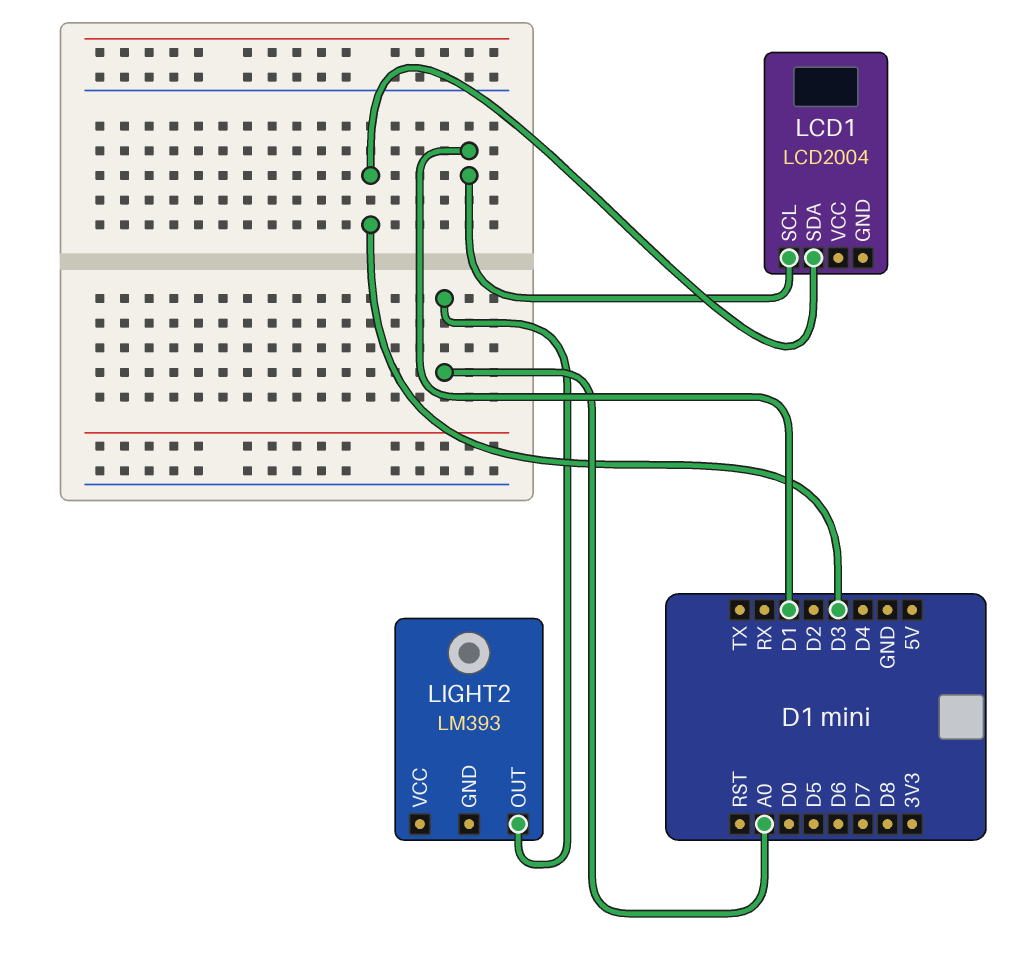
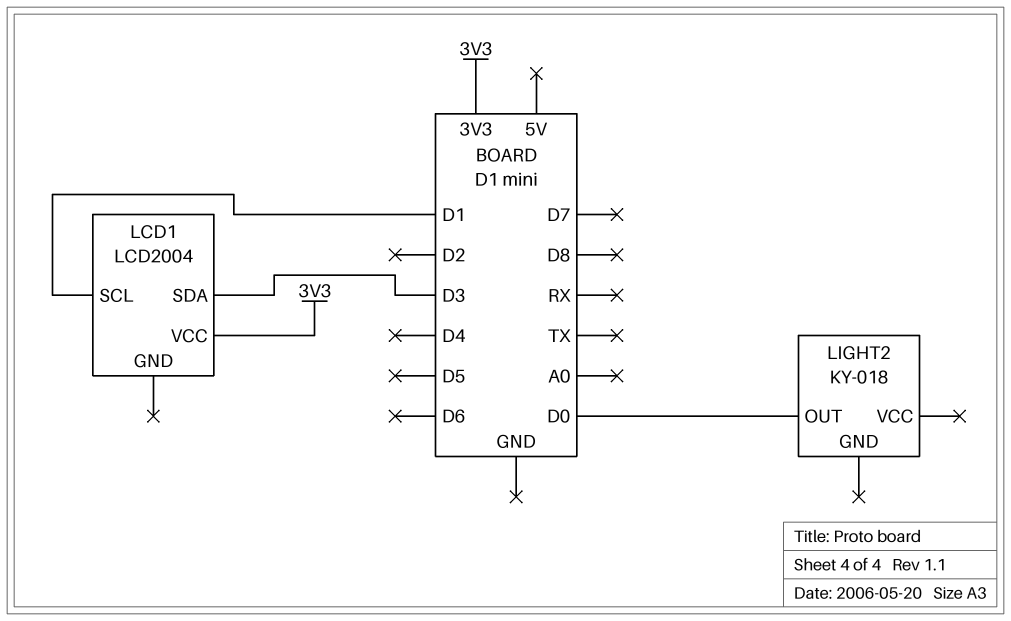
LCD1 pin VCC: none -> 3V3
LIGHT2: LM393 -> KY-018
LIGHT2 pin OUT: A0 -> D0

